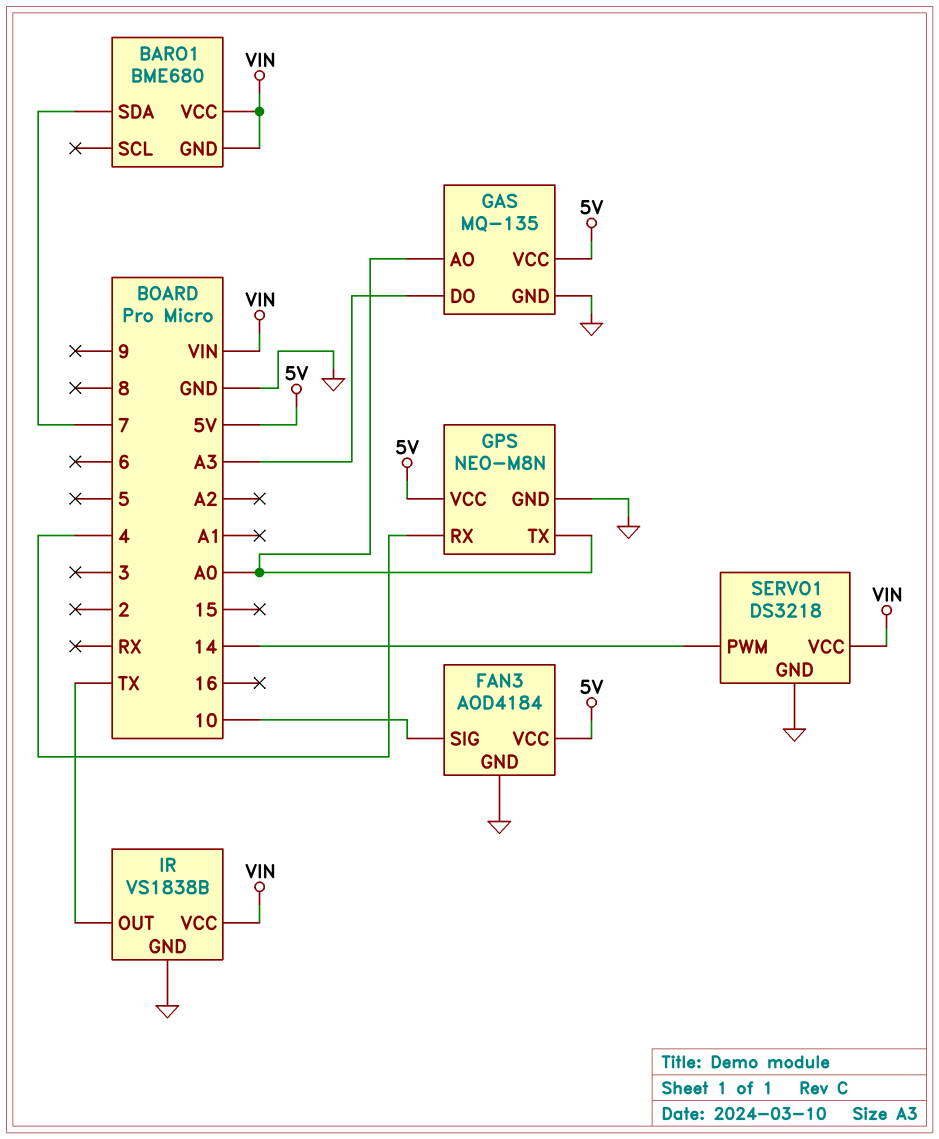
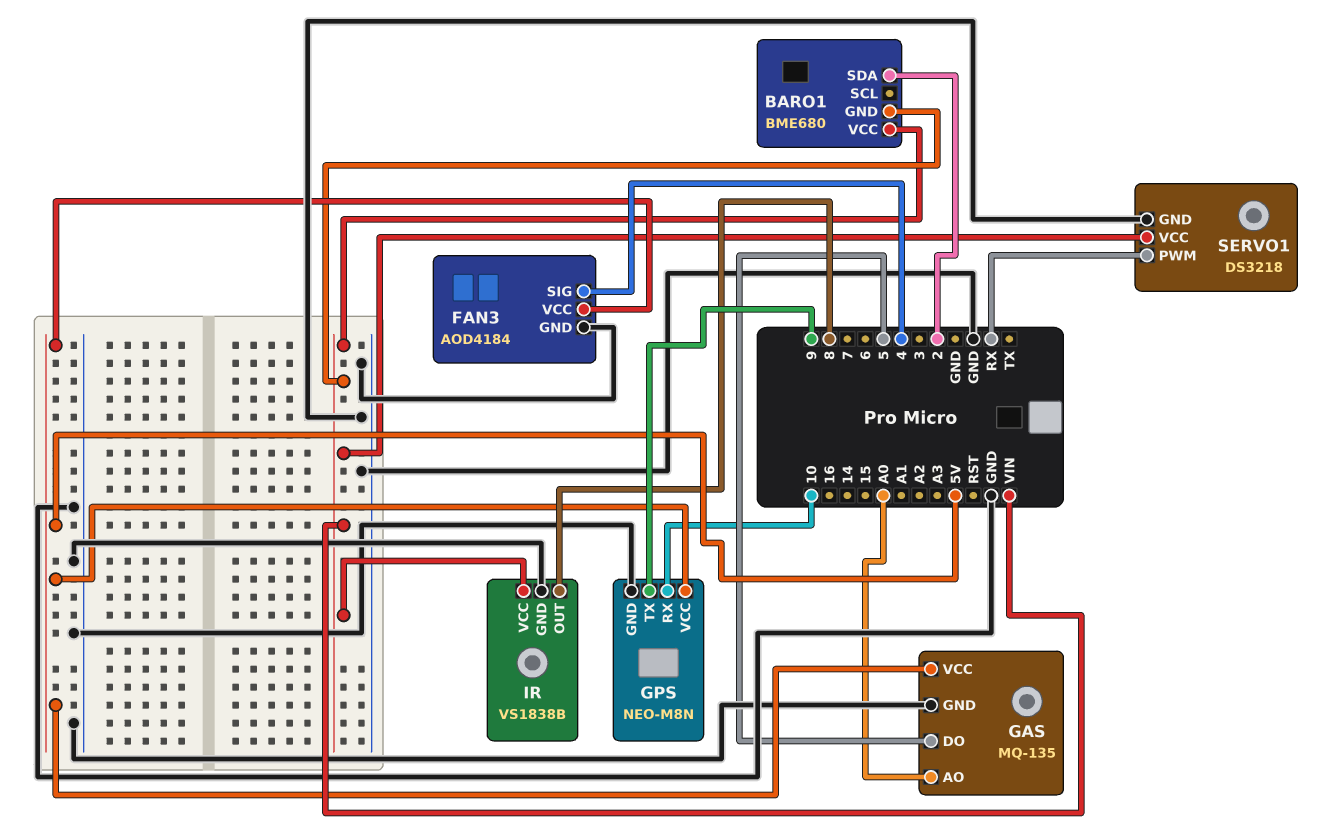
BARO1 pin SDA: 7 -> 2
FAN3 pin SIG: 10 -> 4
GAS pin DO: A3 -> 5
GPS pin RX: 4 -> 10
GPS pin TX: A0 -> 9
IR pin OUT: TX -> 8
SERVO1 pin PWM: 14 -> RX

